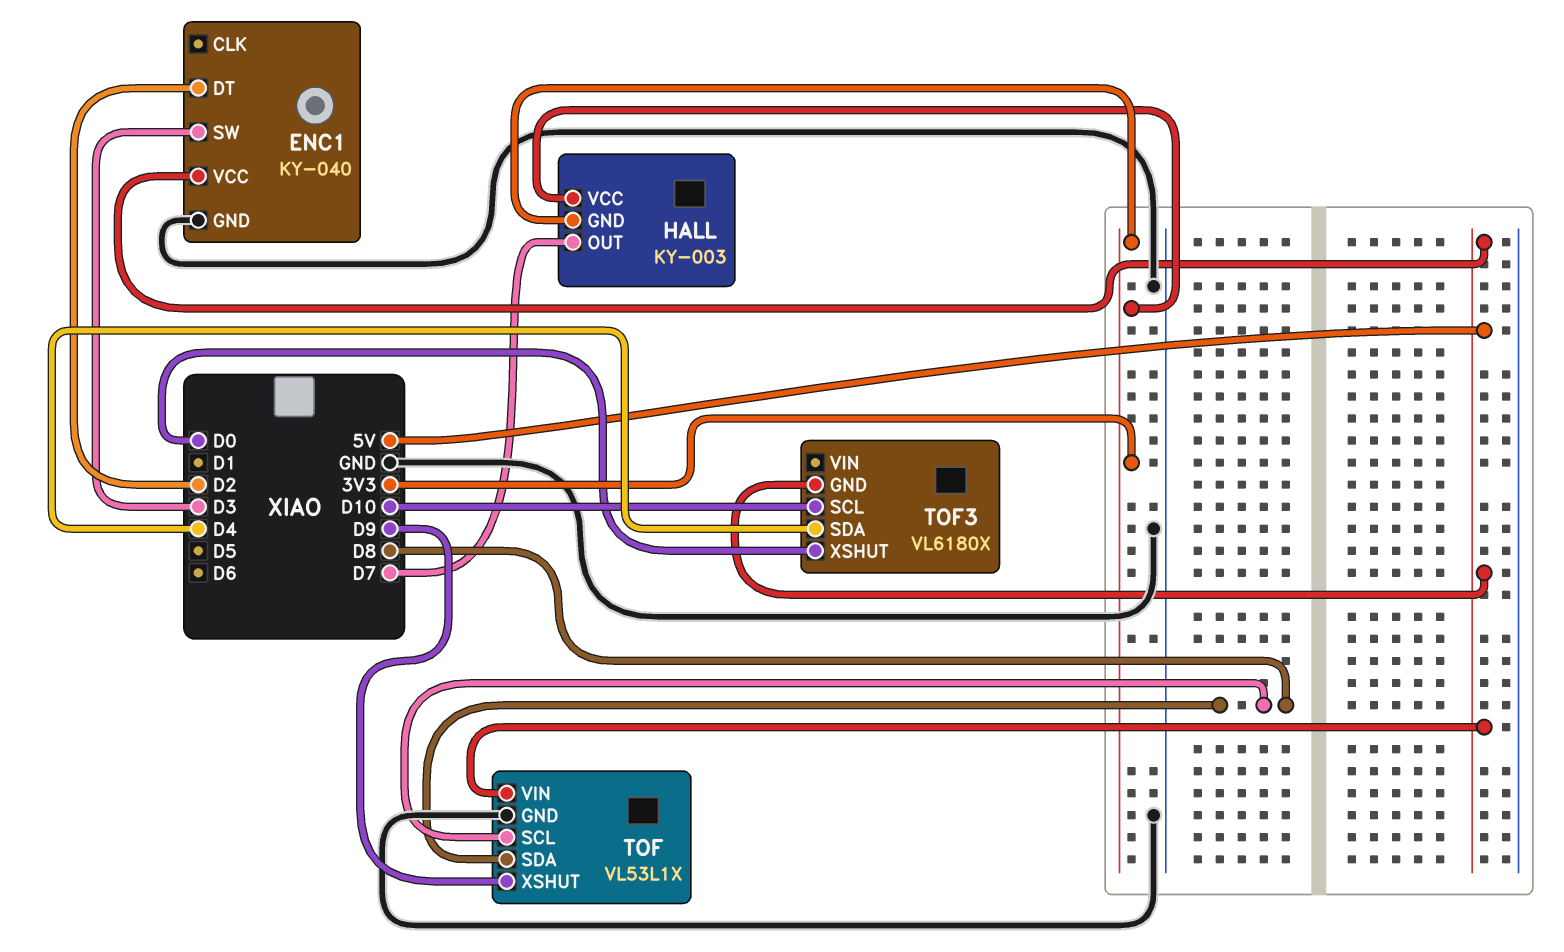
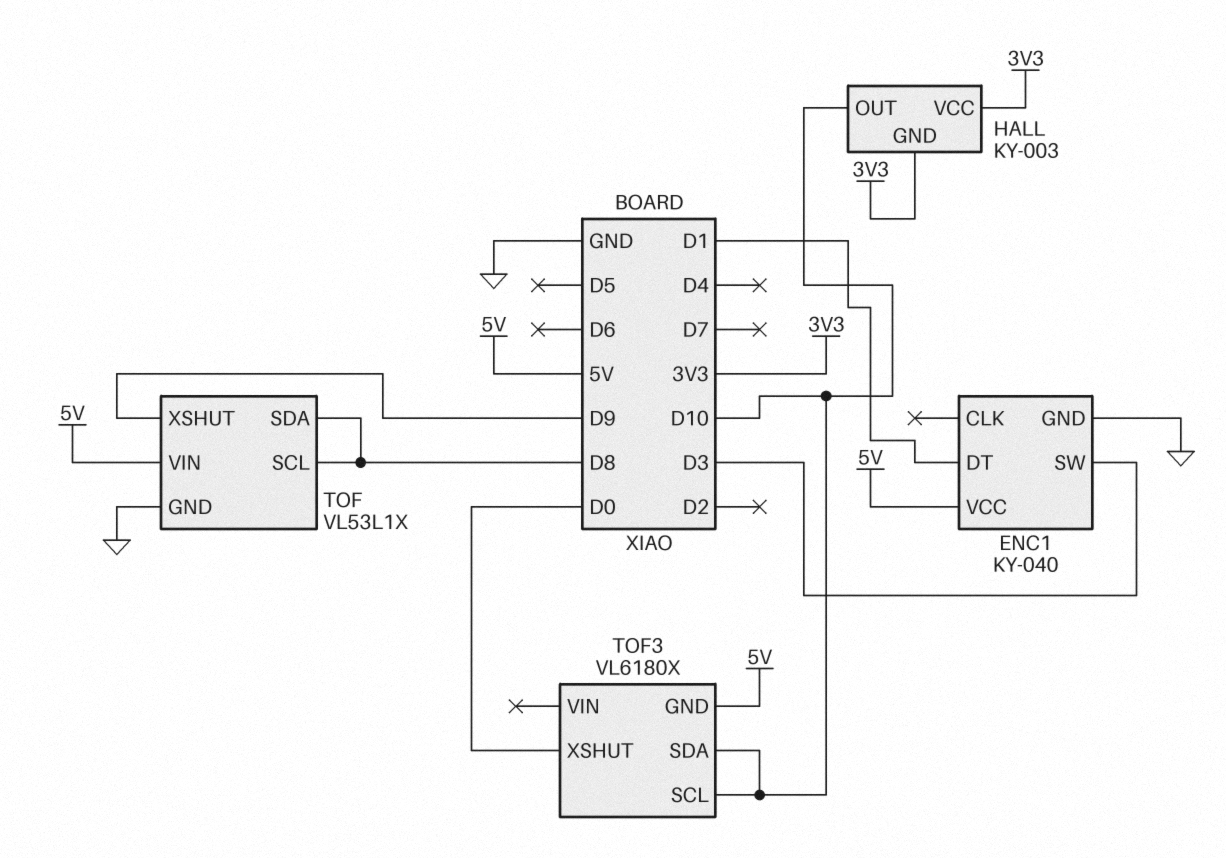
ENC1 pin DT: D2 -> D1
HALL pin OUT: D7 -> D10
TOF3 pin SDA: D4 -> D10

